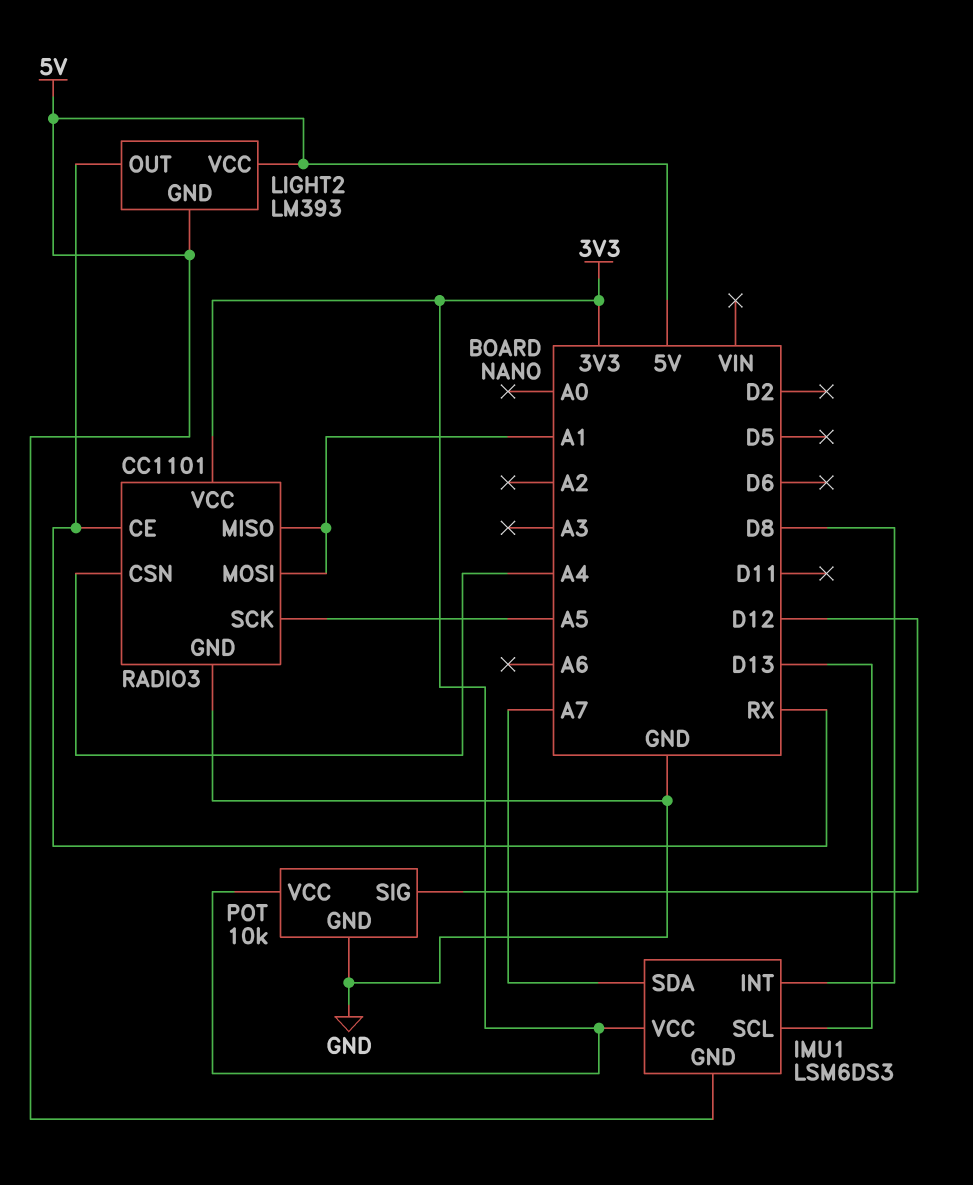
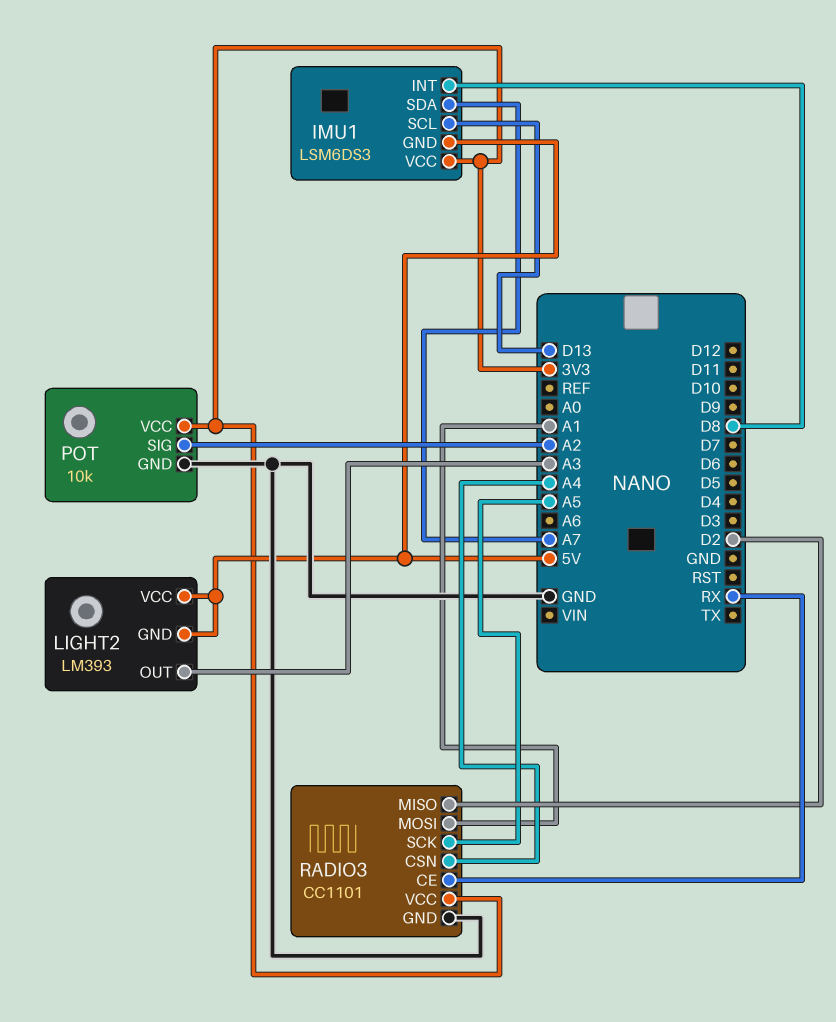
LIGHT2 pin OUT: RX -> A3
POT pin SIG: D12 -> A2
RADIO3 pin MISO: A1 -> D2

